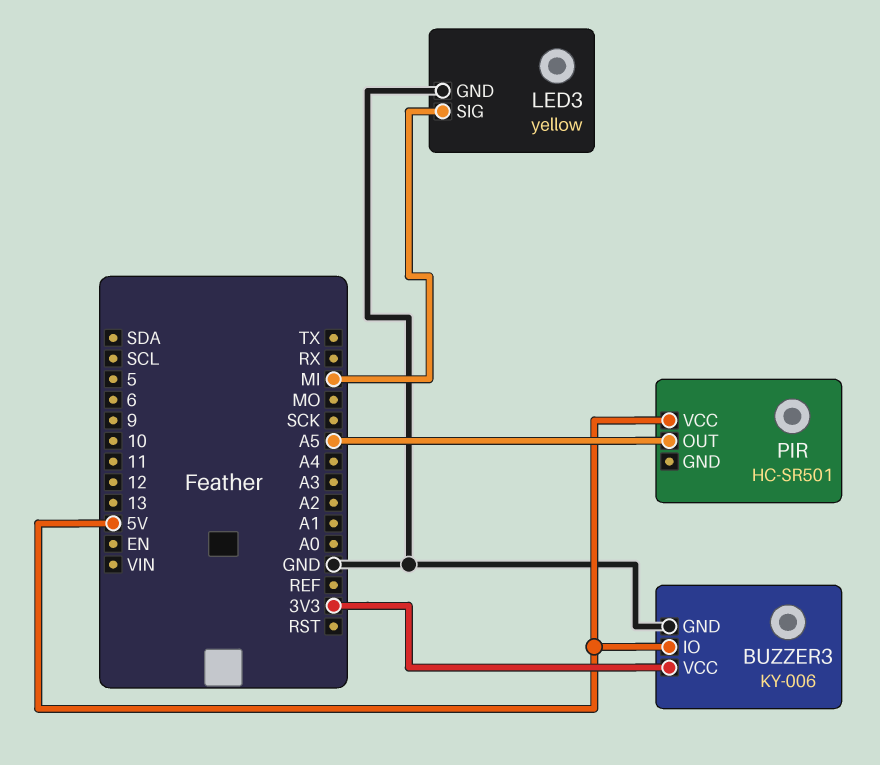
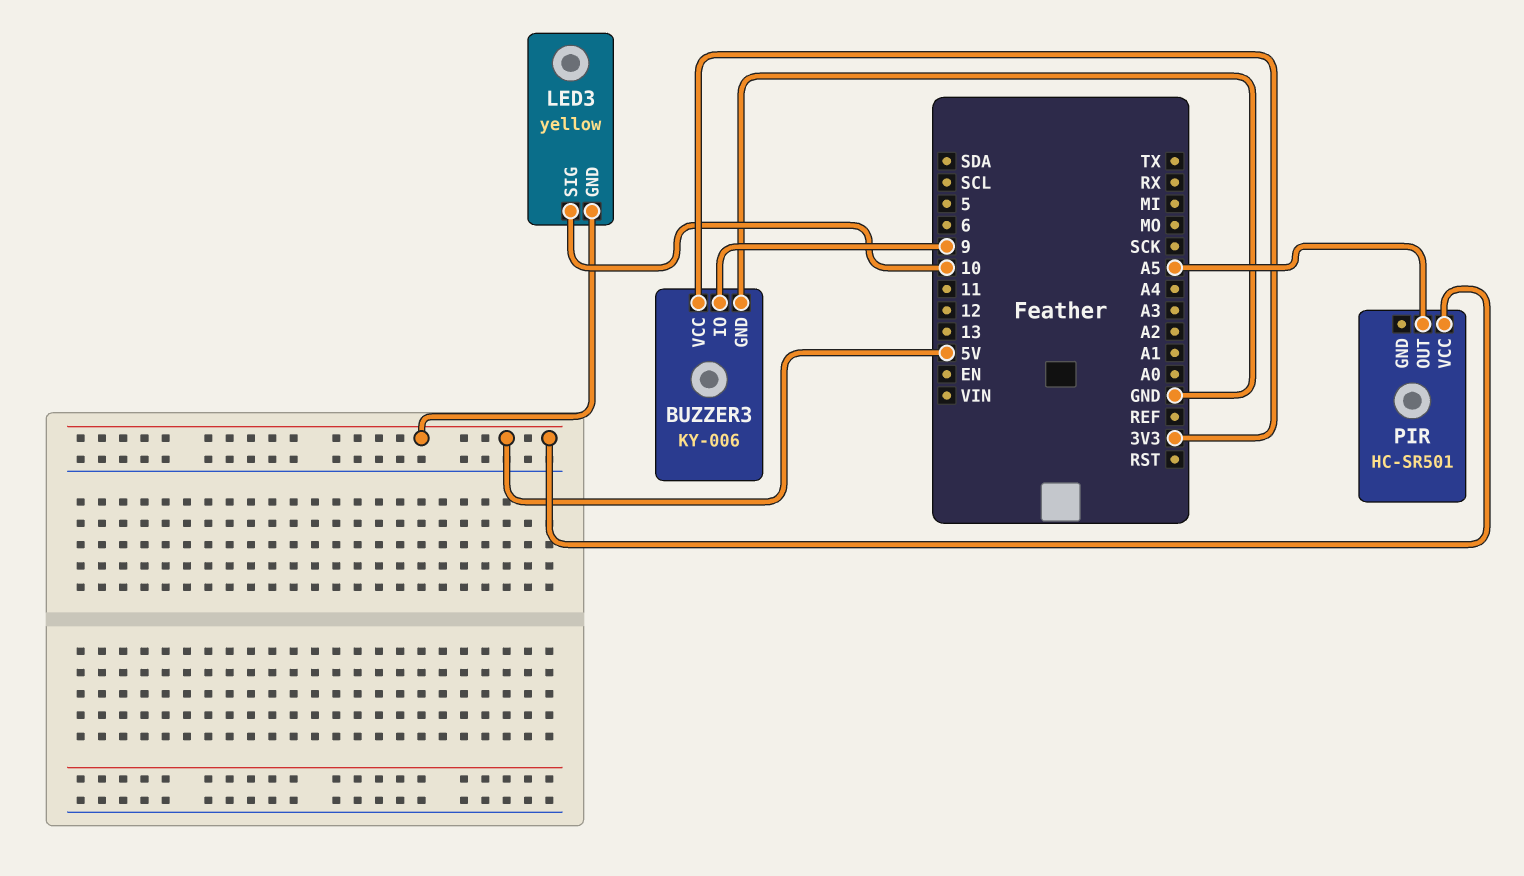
BUZZER3 pin IO: 5V -> 9
LED3 pin GND: GND -> 5V
LED3 pin SIG: MI -> 10

